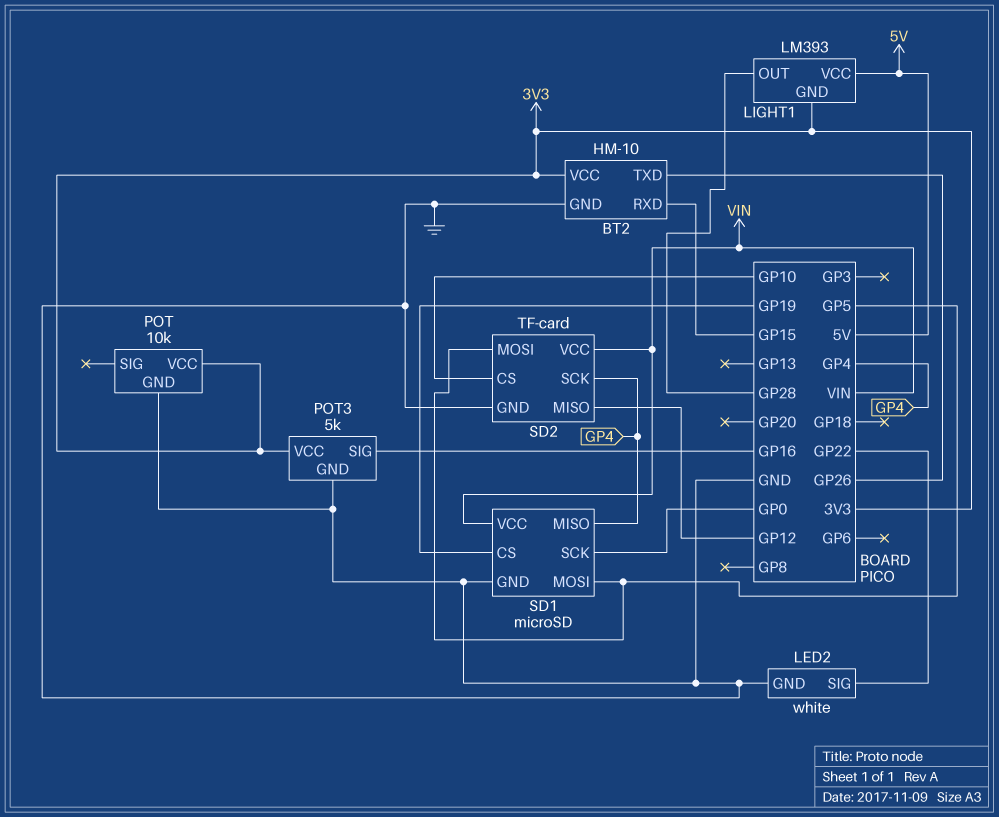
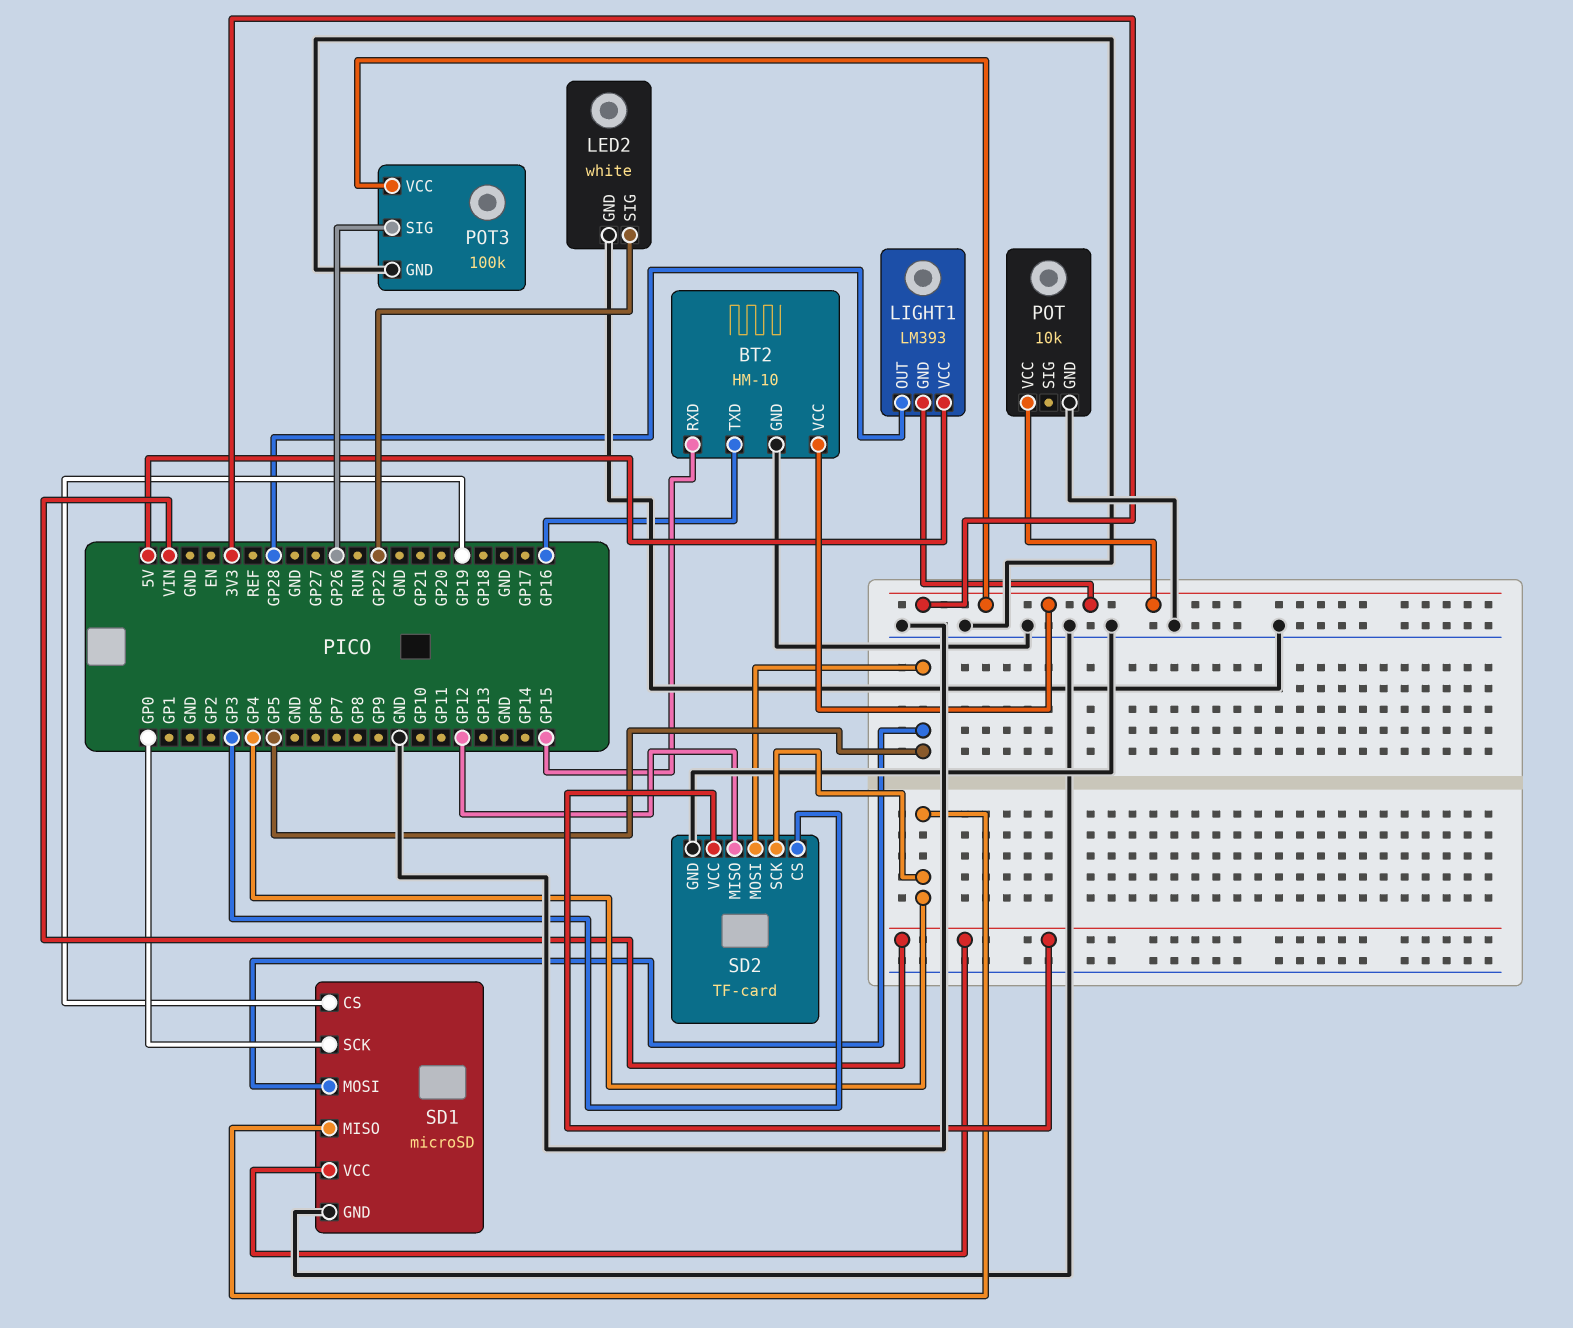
BT2 pin TXD: GP26 -> GP16
POT3: 5k -> 100k
POT3 pin SIG: GP16 -> GP26
SD2 pin CS: GP10 -> GP3

